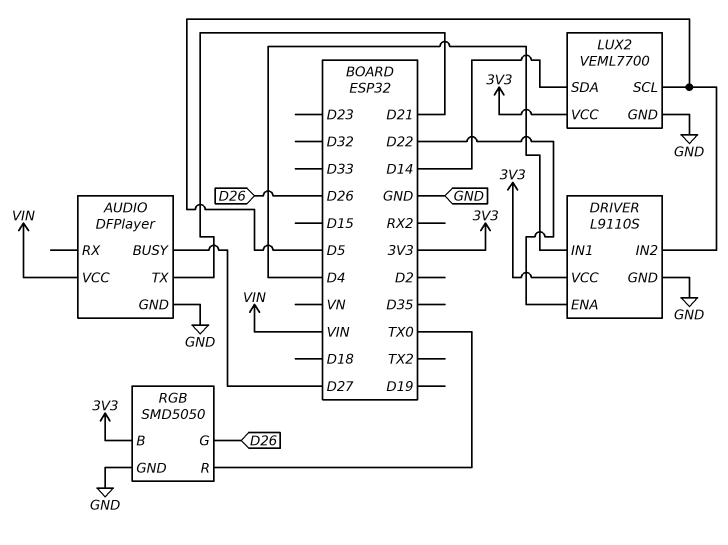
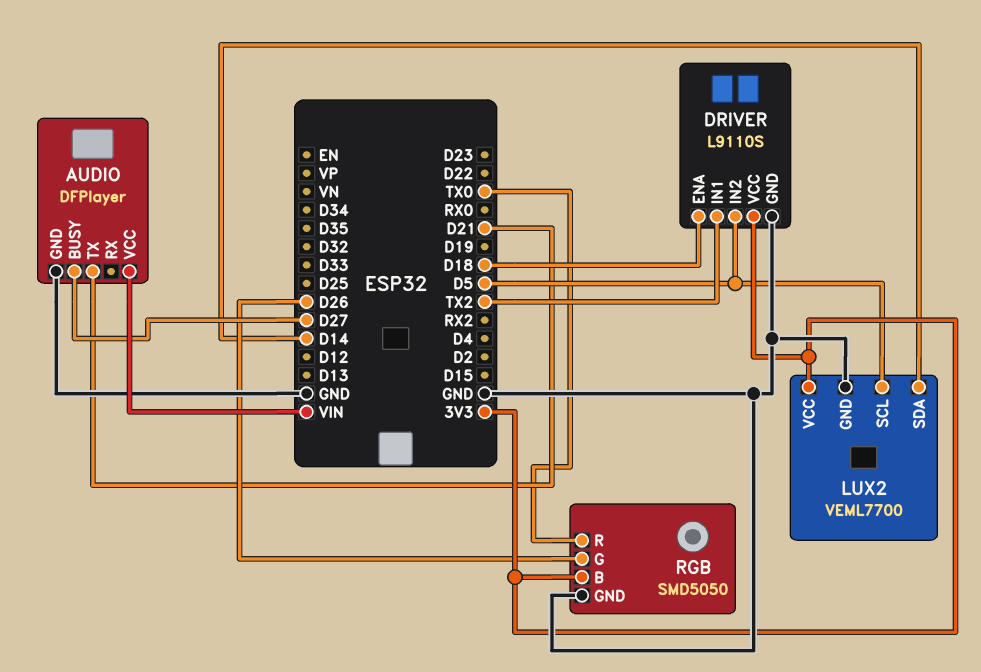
DRIVER pin ENA: D22 -> D18
DRIVER pin IN1: D4 -> TX2

